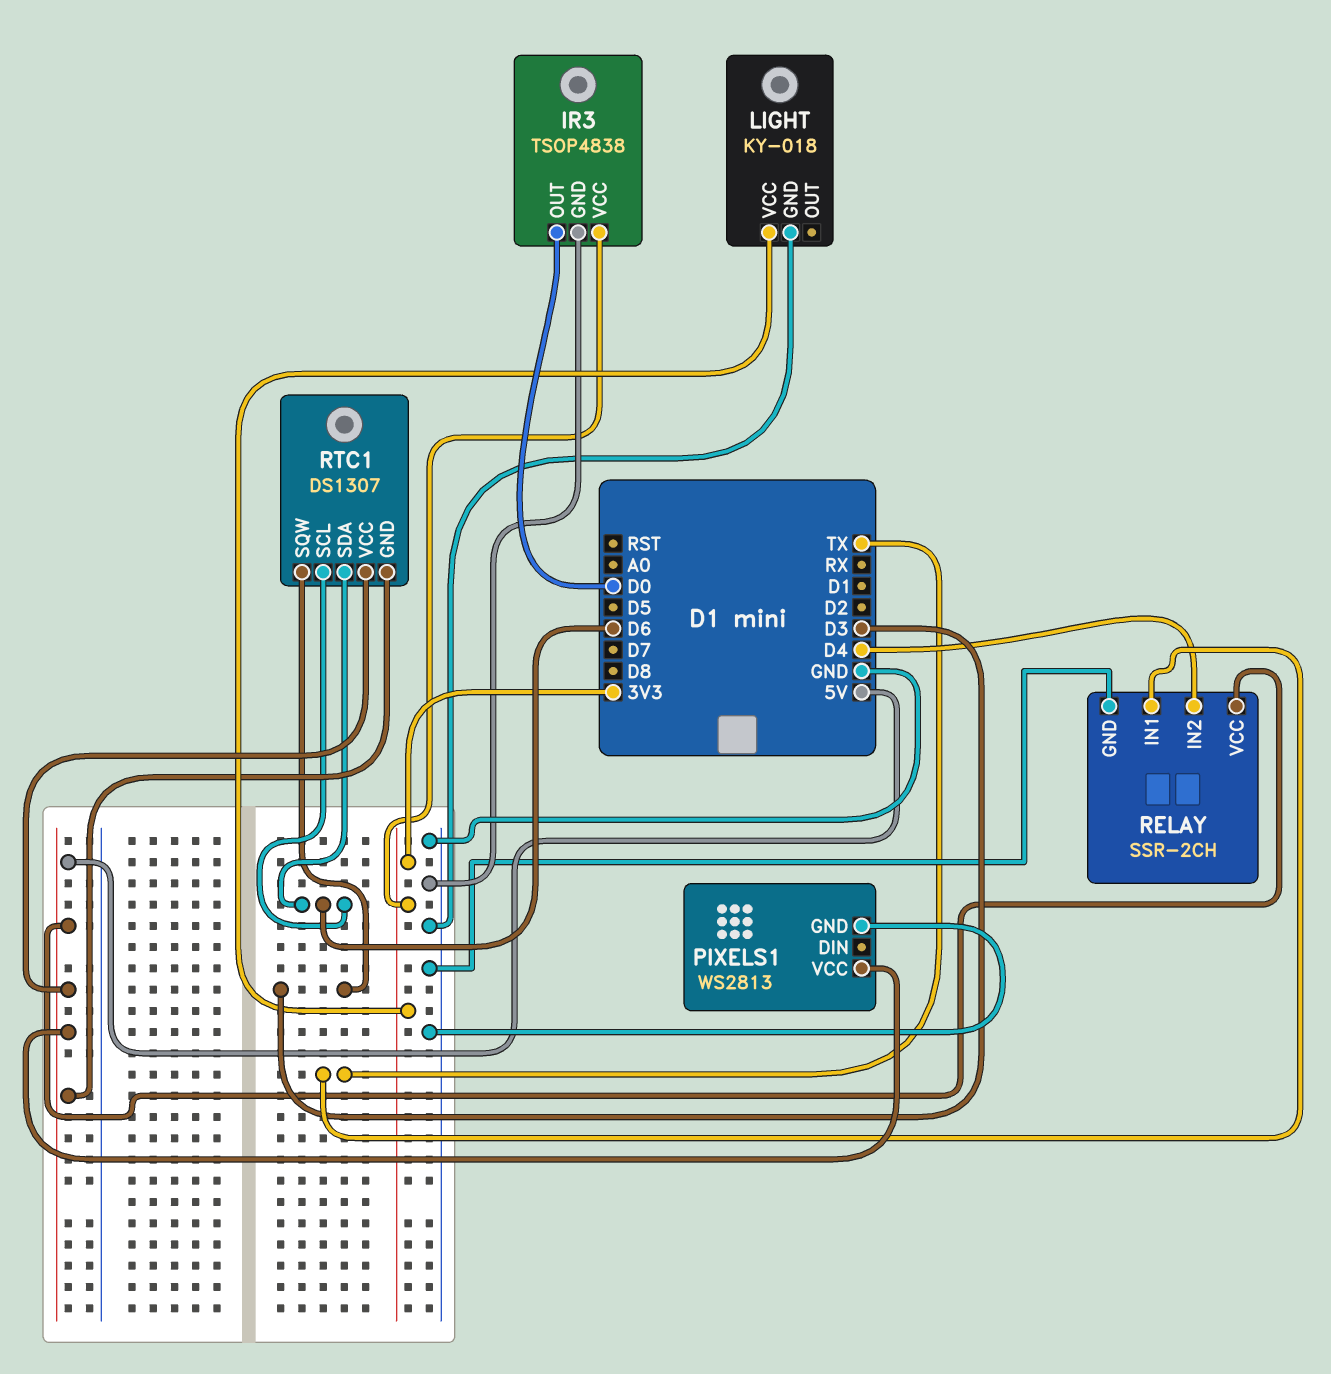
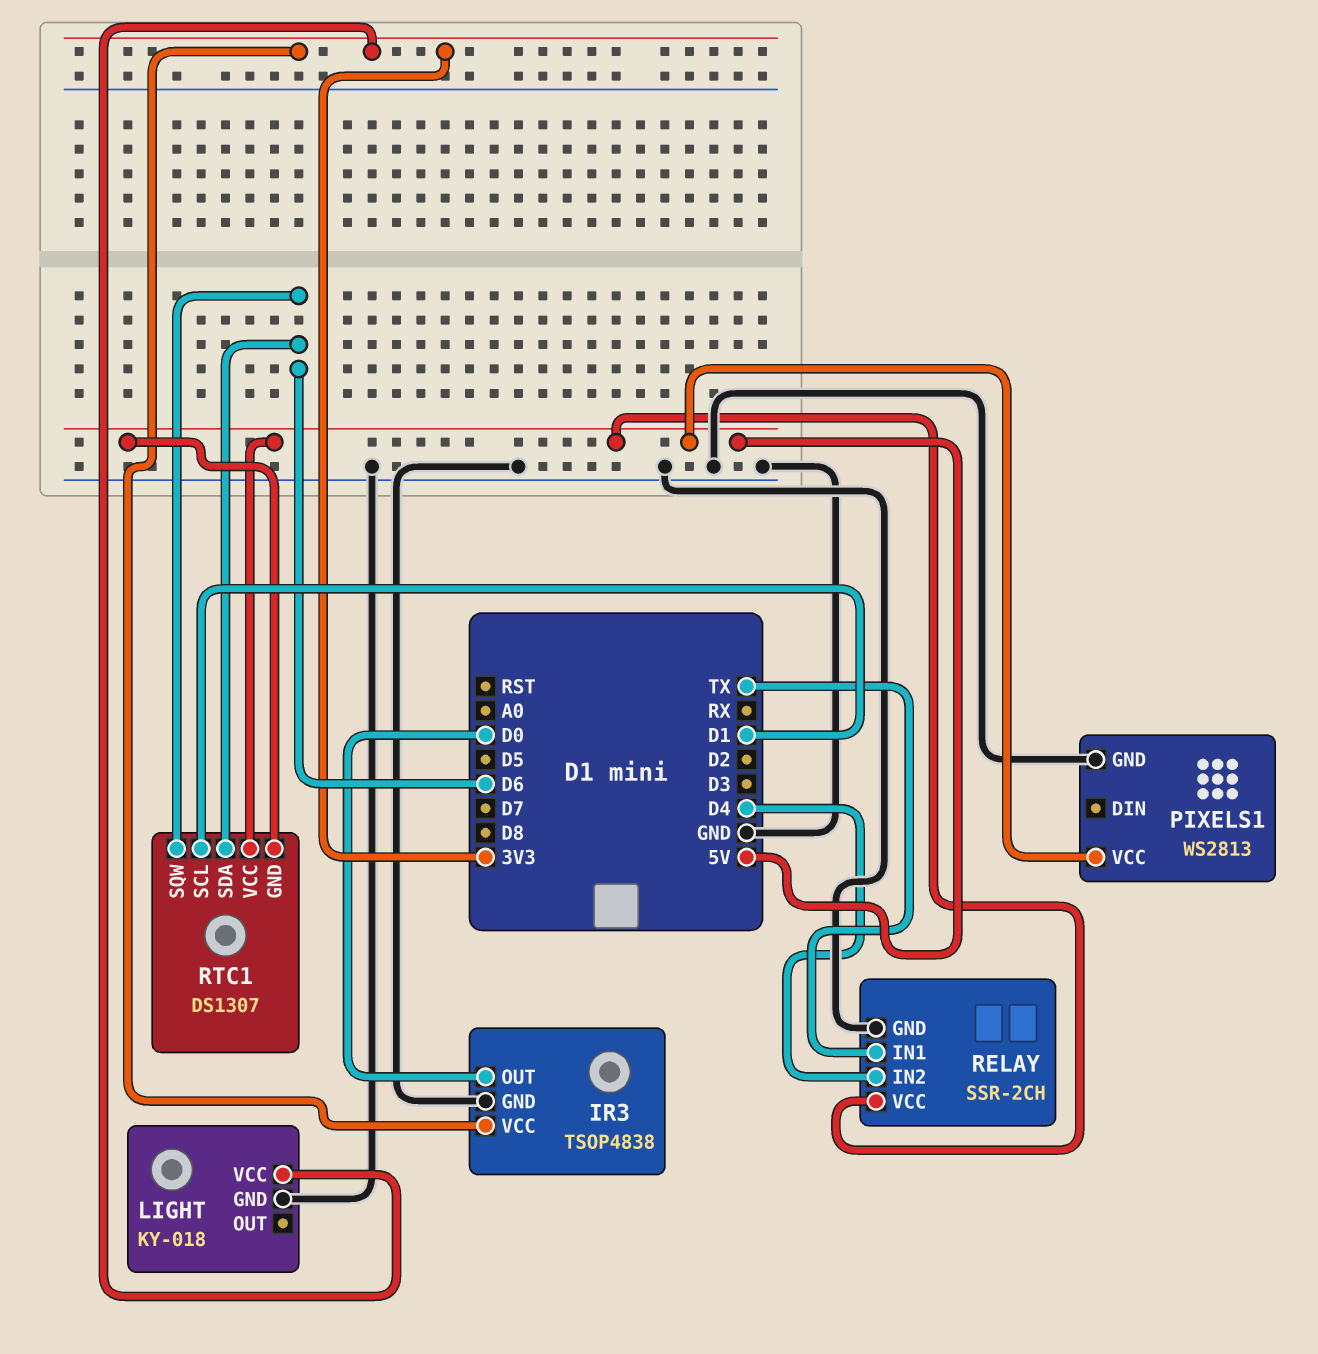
RTC1 pin SCL: D6 -> D1
RTC1 pin SQW: D3 -> D6

